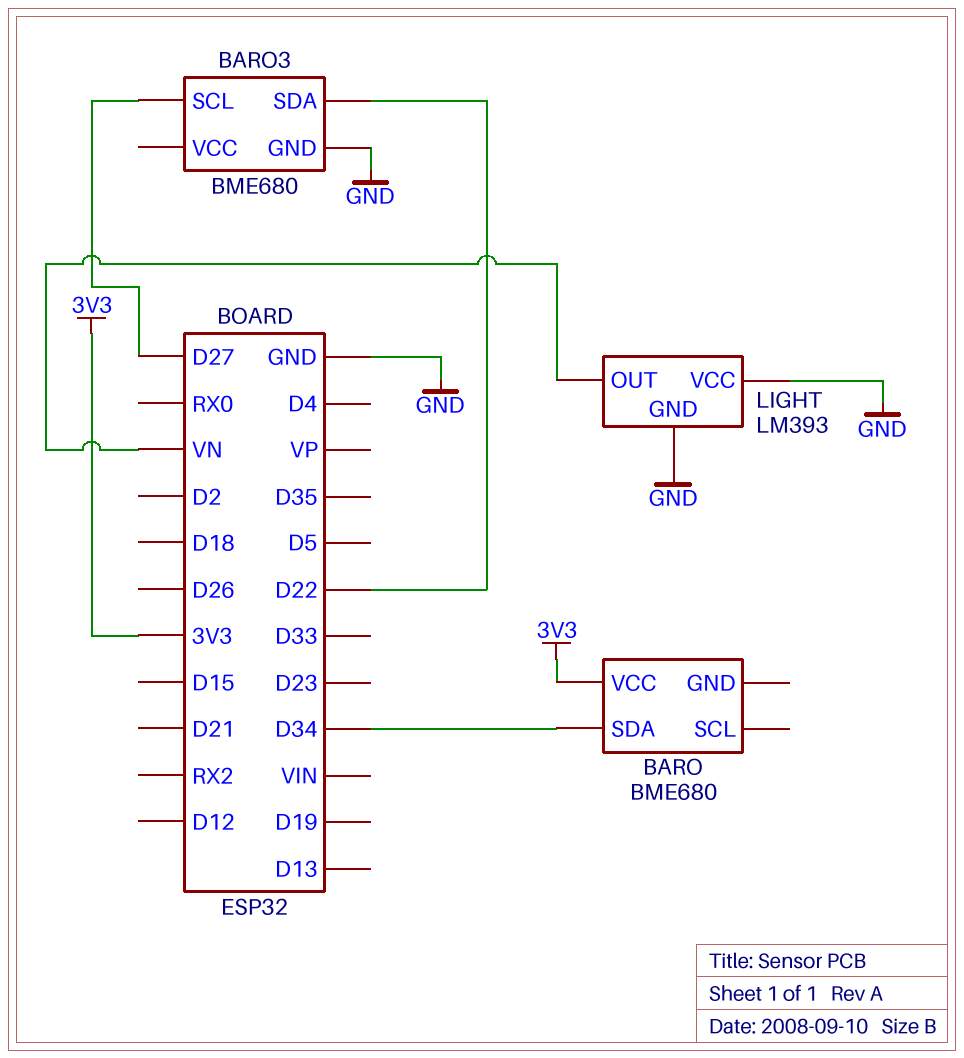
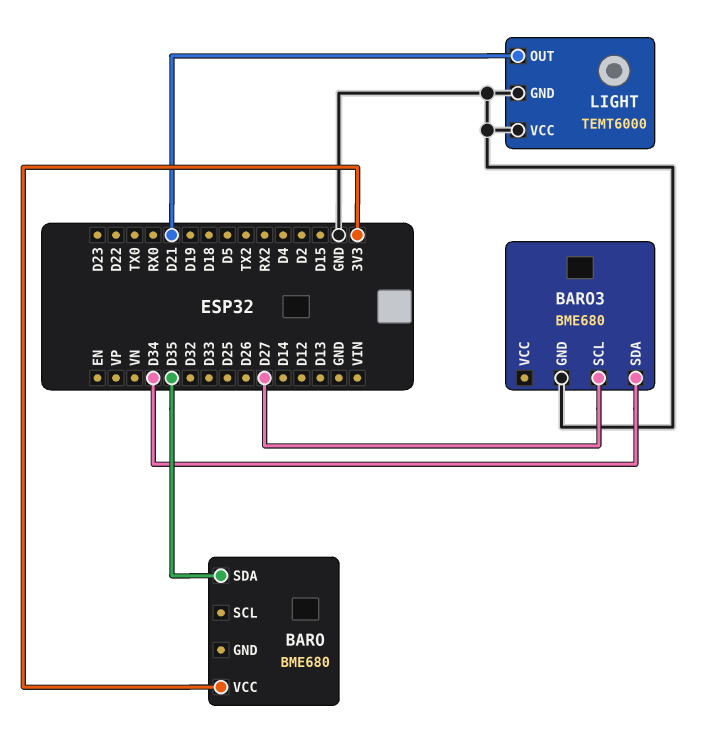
BARO pin SDA: D34 -> D35
BARO3 pin SDA: D22 -> D34
LIGHT: LM393 -> TEMT6000
LIGHT pin OUT: VN -> D21

